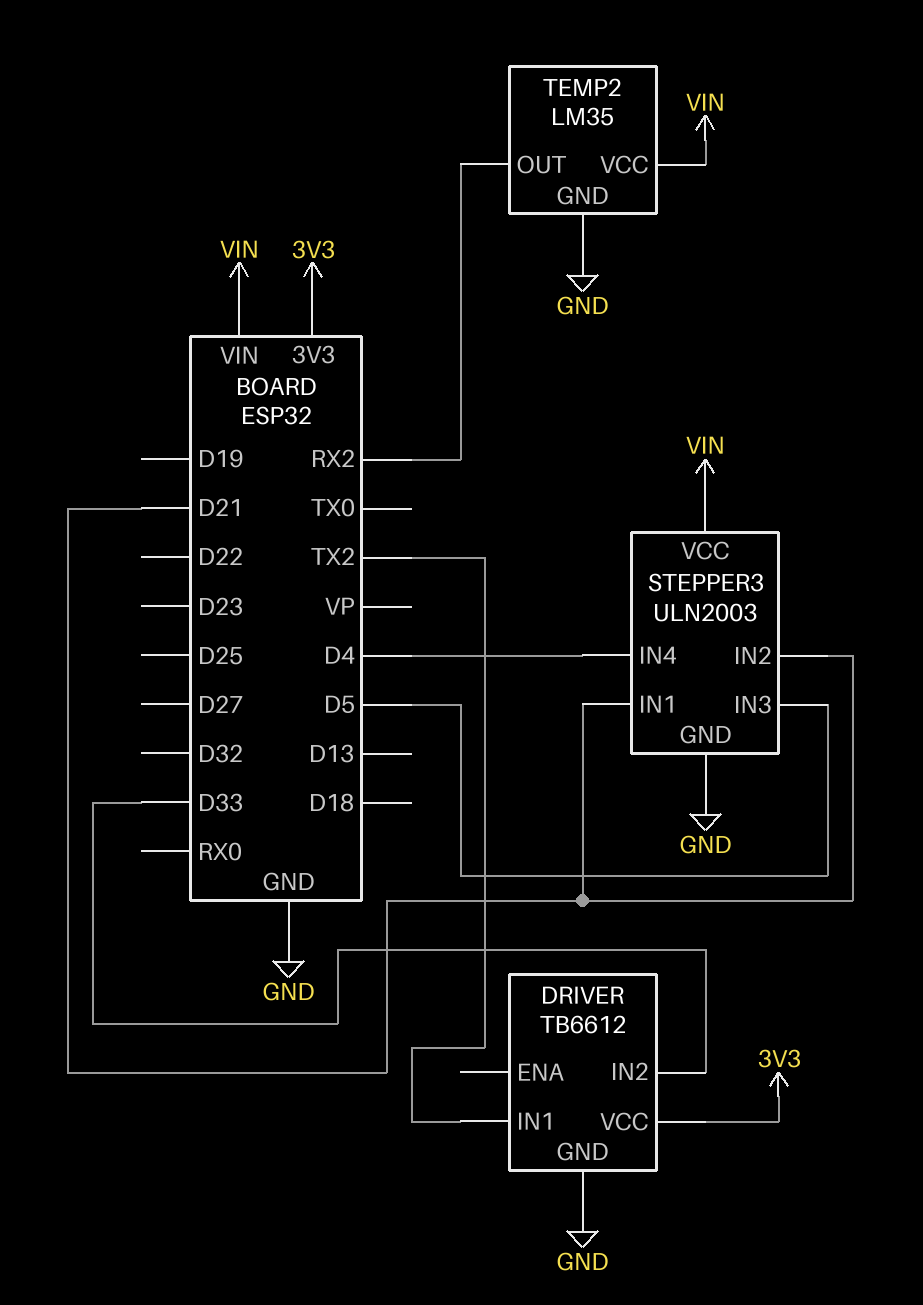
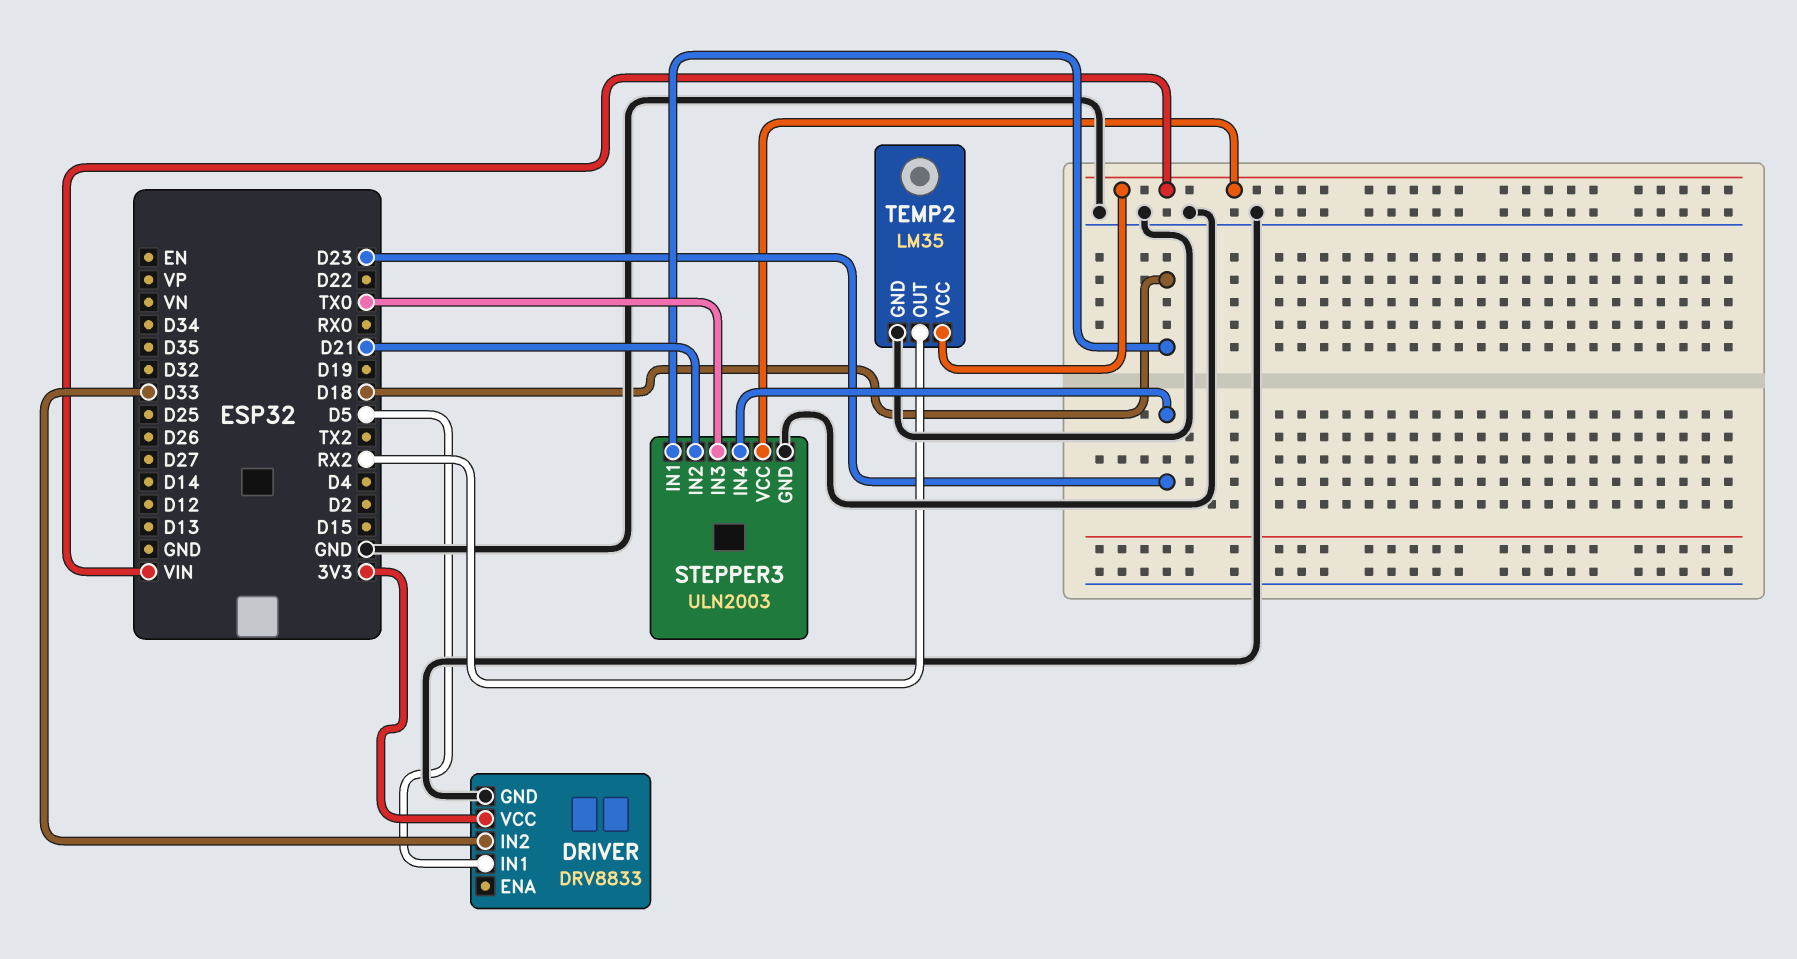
DRIVER: TB6612 -> DRV8833
DRIVER pin IN1: TX2 -> D5
STEPPER3 pin IN1: D21 -> D18
STEPPER3 pin IN3: D5 -> TX0
STEPPER3 pin IN4: D4 -> D23

